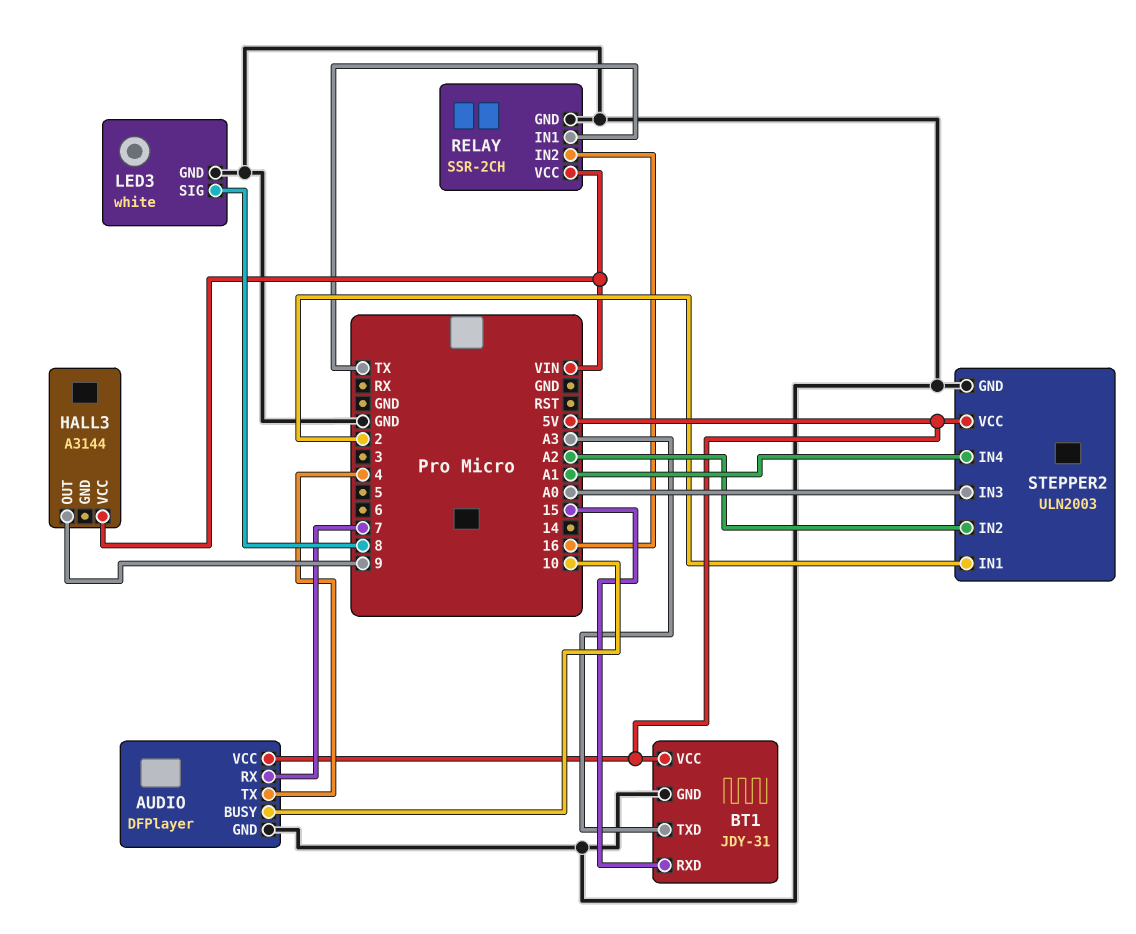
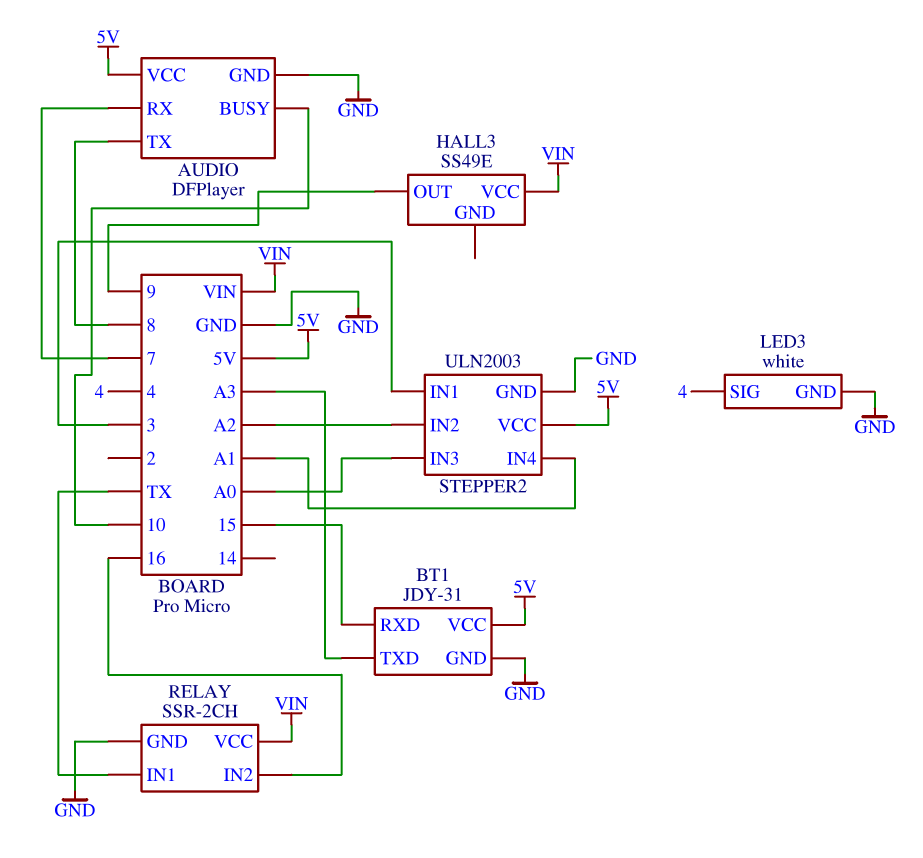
AUDIO pin TX: 4 -> 8
HALL3: A3144 -> SS49E
LED3 pin SIG: 8 -> 4
STEPPER2 pin IN1: 2 -> 3

